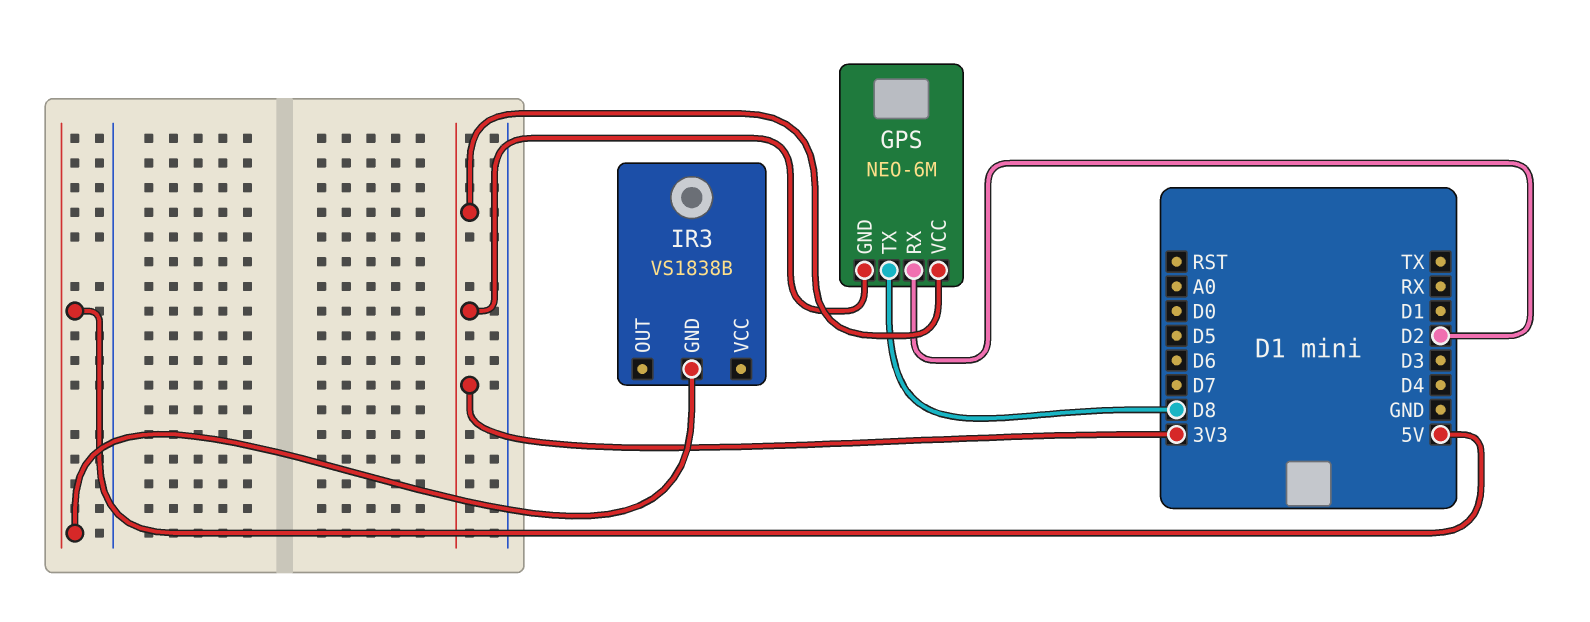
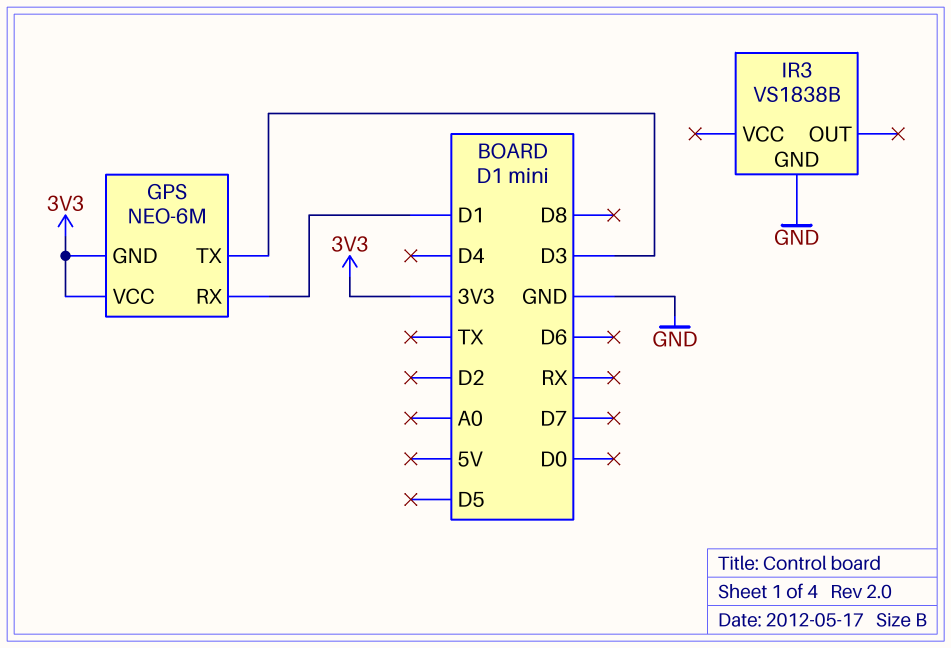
GPS pin RX: D2 -> D1
GPS pin TX: D8 -> D3
IR3 pin GND: 5V -> GND

